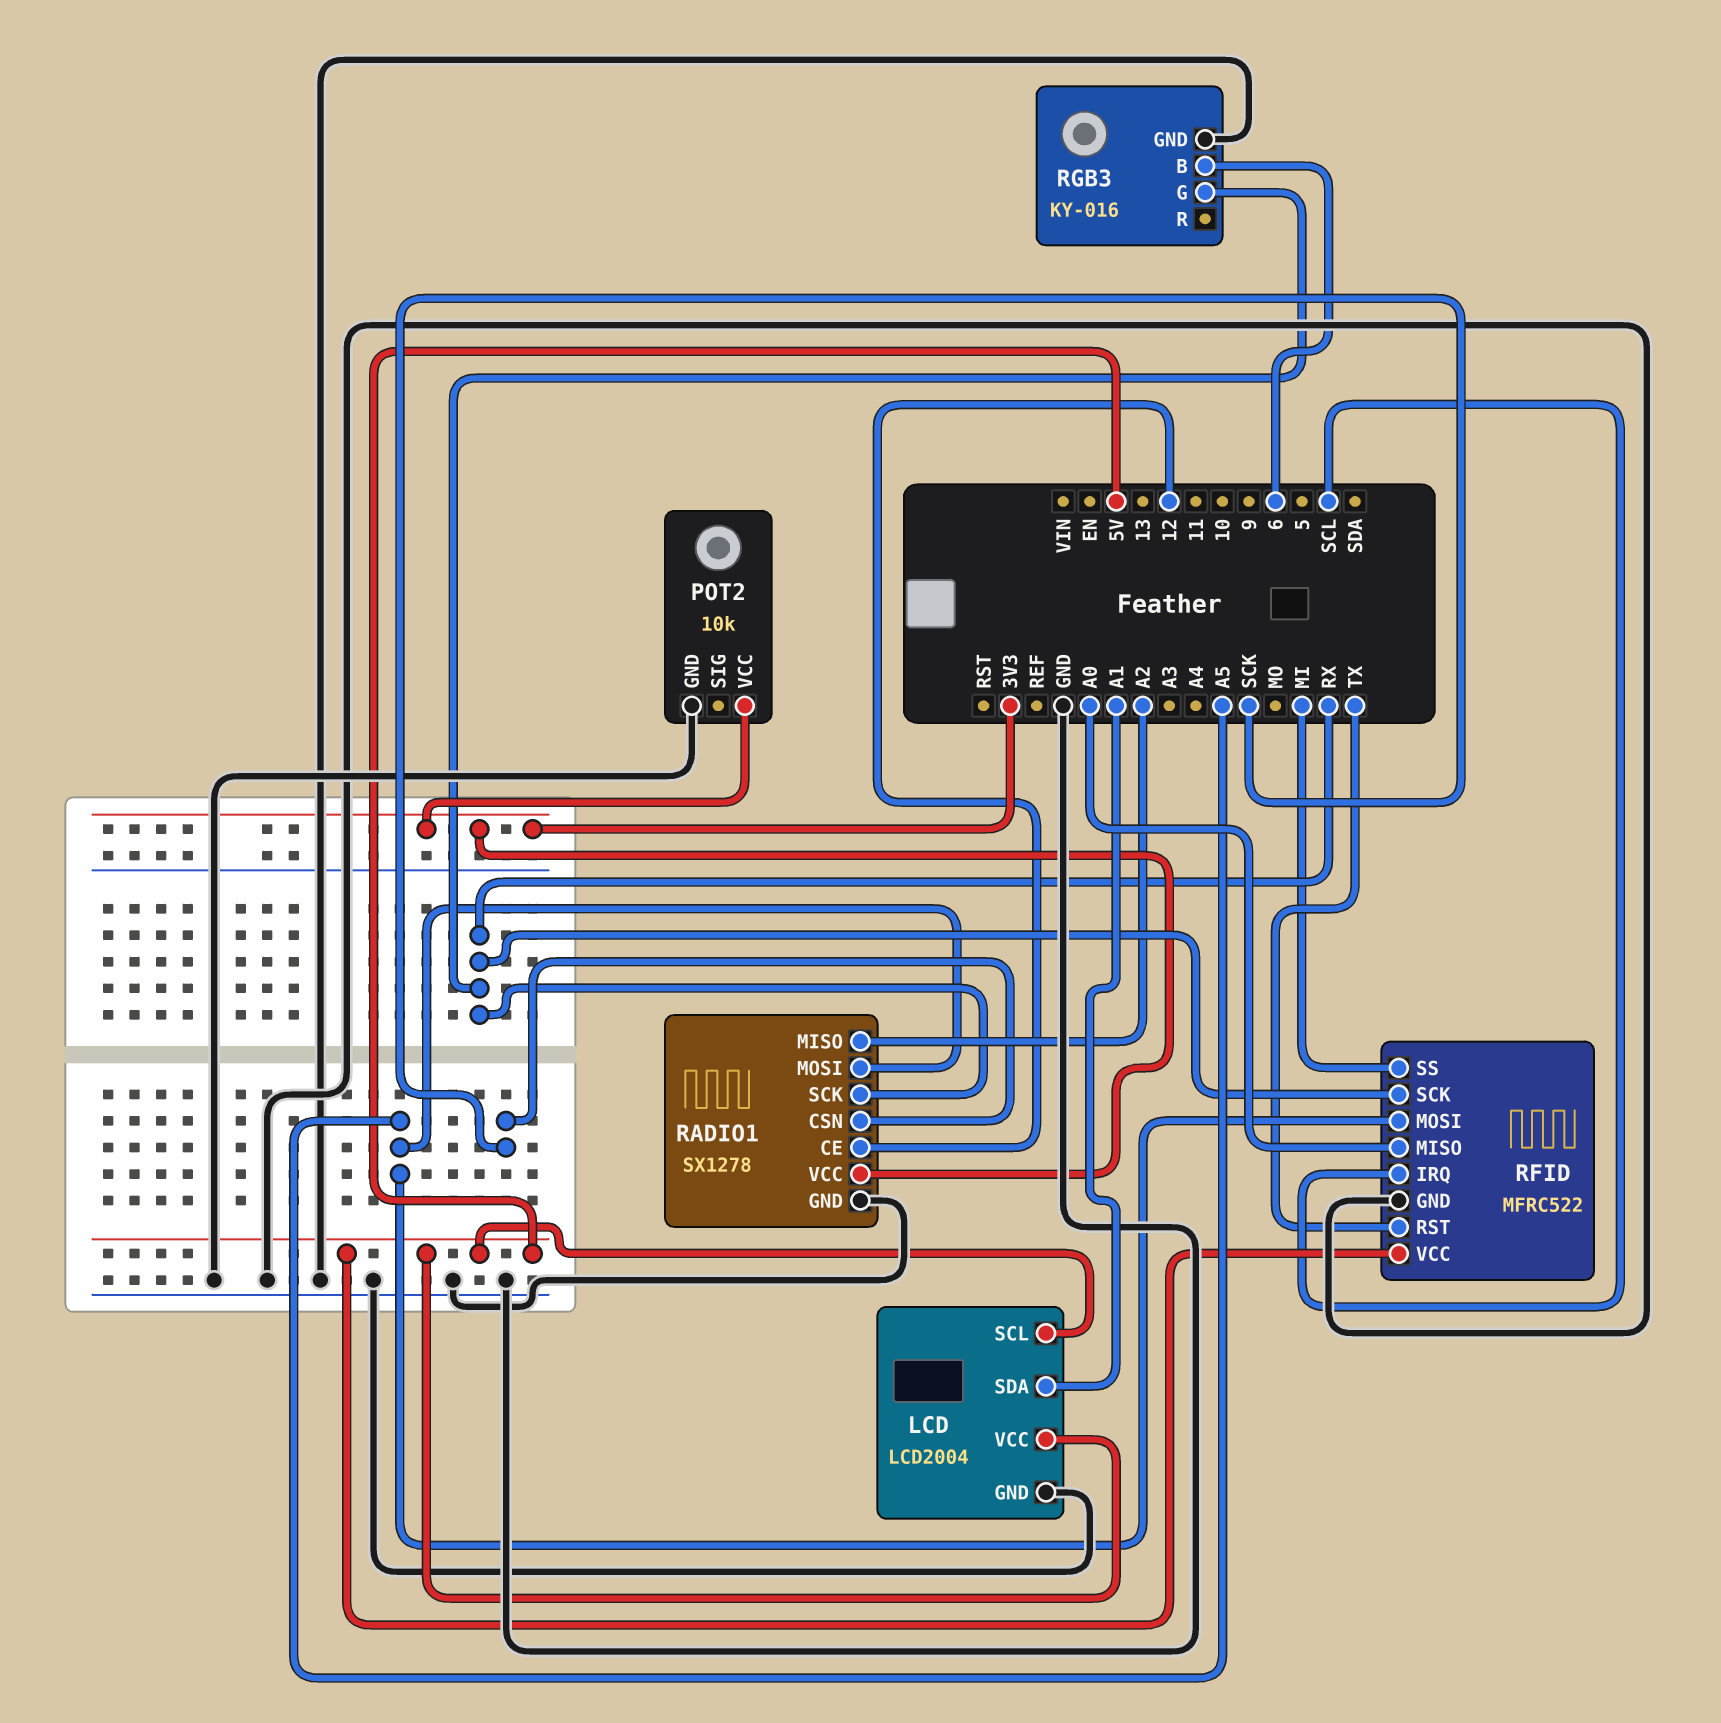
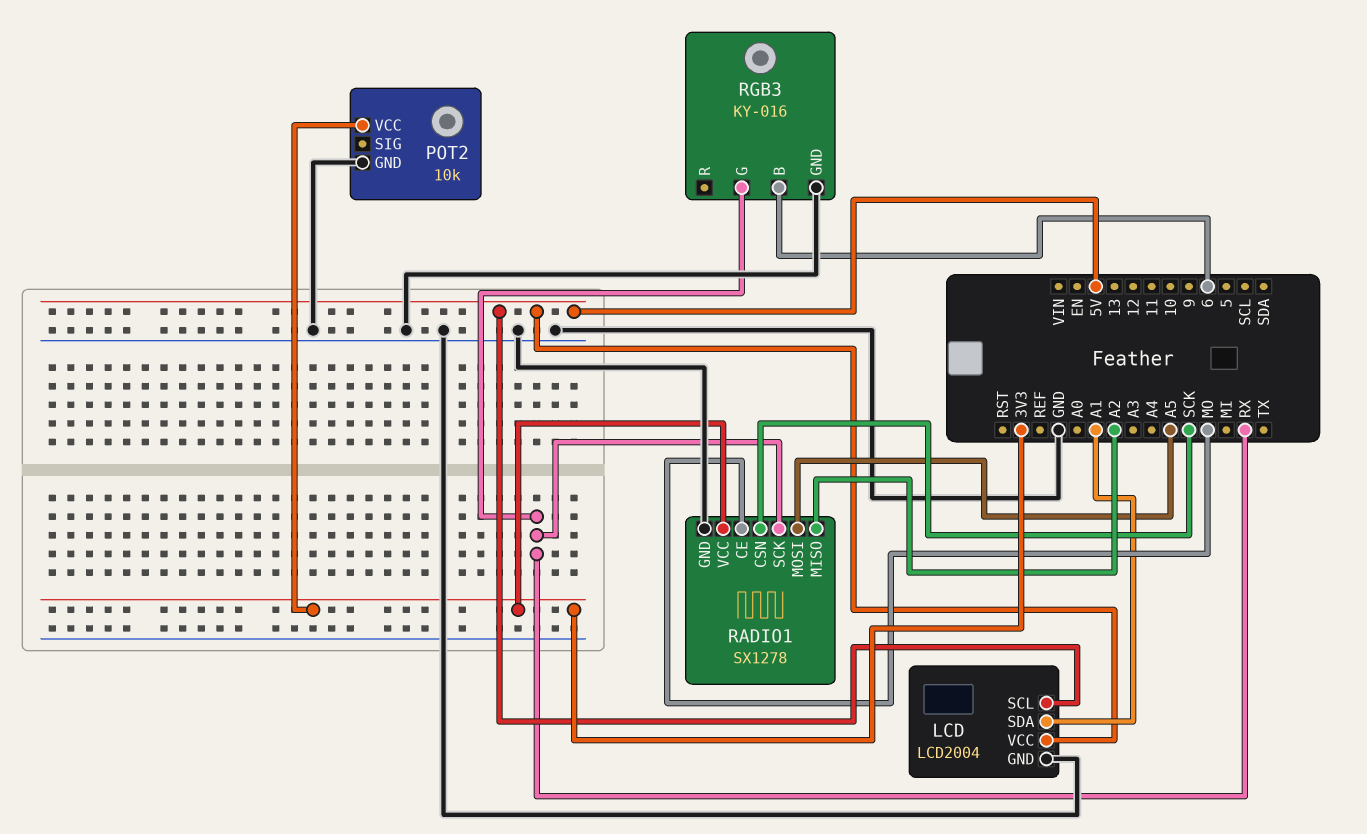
RADIO1 pin CE: 12 -> MO
RFID: MFRC522 -> none
RFID pin GND: GND -> none
RFID pin IRQ: SCL -> none
RFID pin MISO: A0 -> none
RFID pin MOSI: A5 -> none
RFID pin RST: TX -> none
RFID pin SCK: RX -> none
RFID pin SS: MI -> none
RFID pin VCC: 5V -> none

